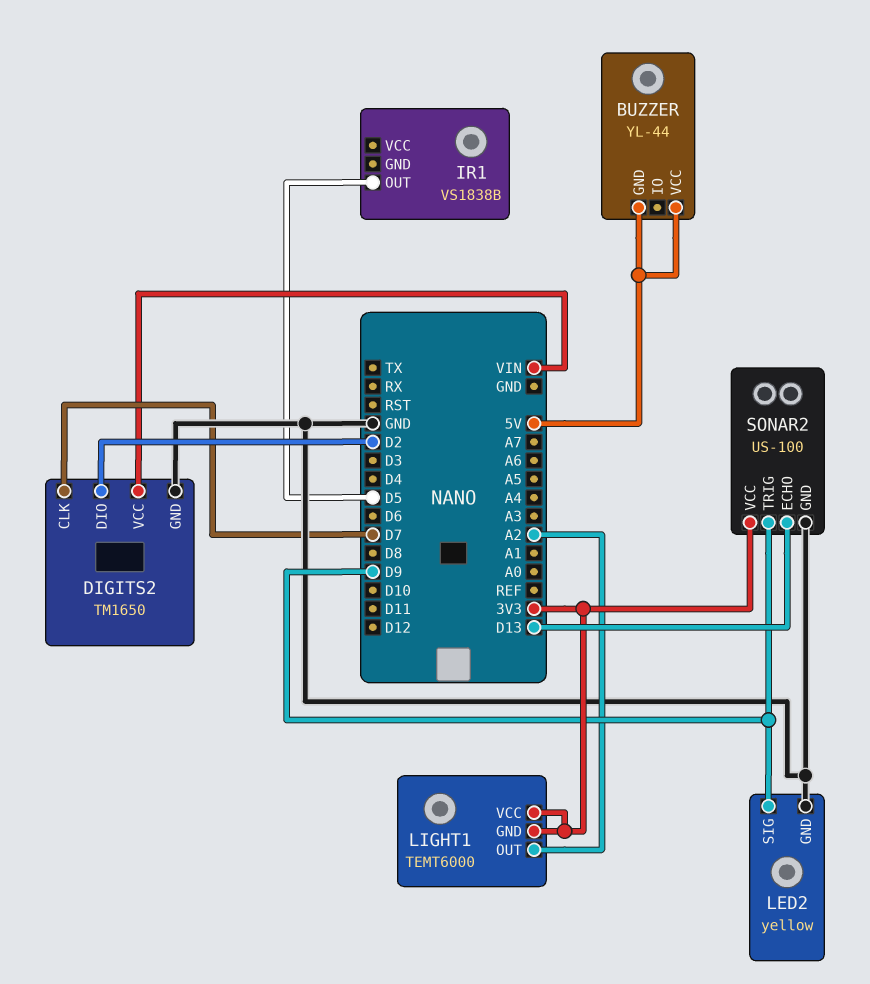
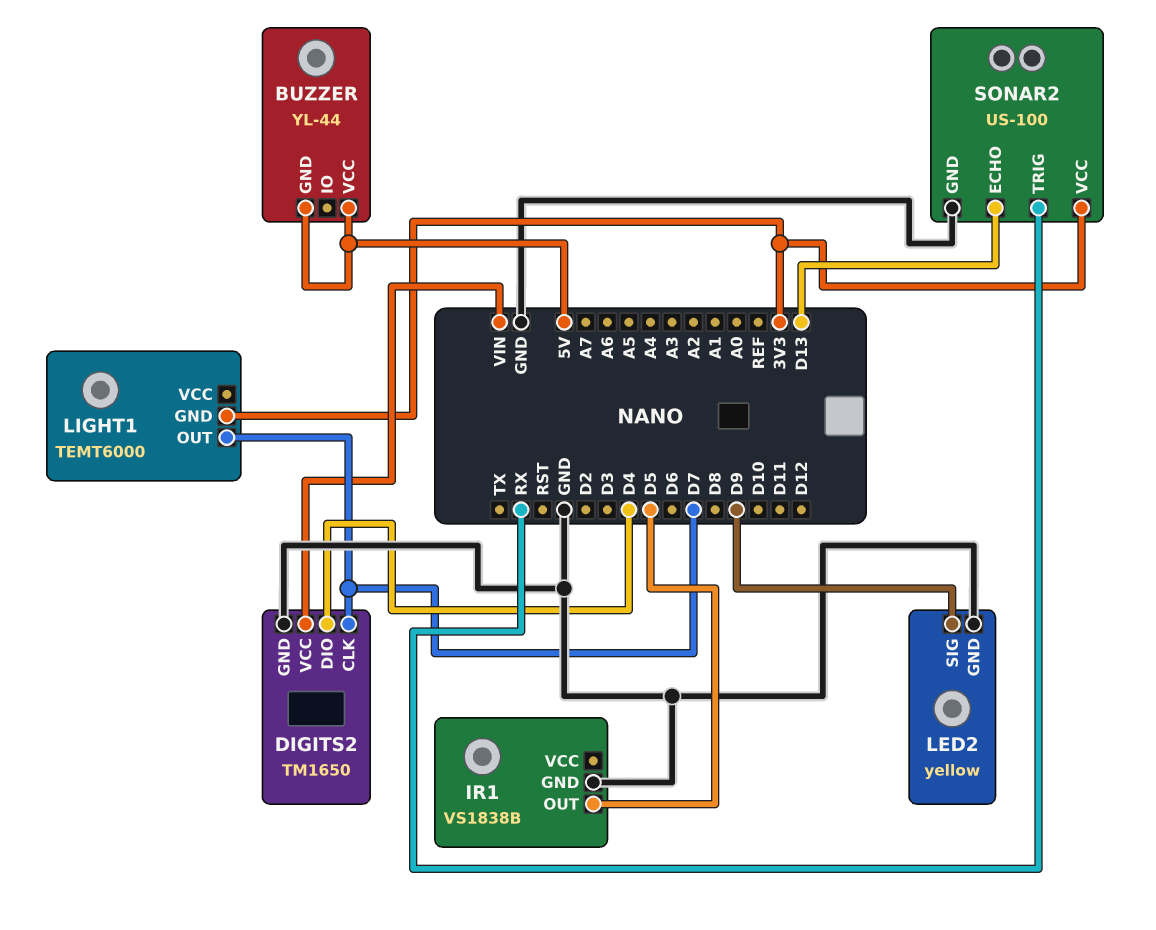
DIGITS2 pin DIO: D2 -> D4
IR1 pin GND: none -> GND
LIGHT1 pin OUT: A2 -> D7
LIGHT1 pin VCC: 3V3 -> none
SONAR2 pin TRIG: D9 -> RX

